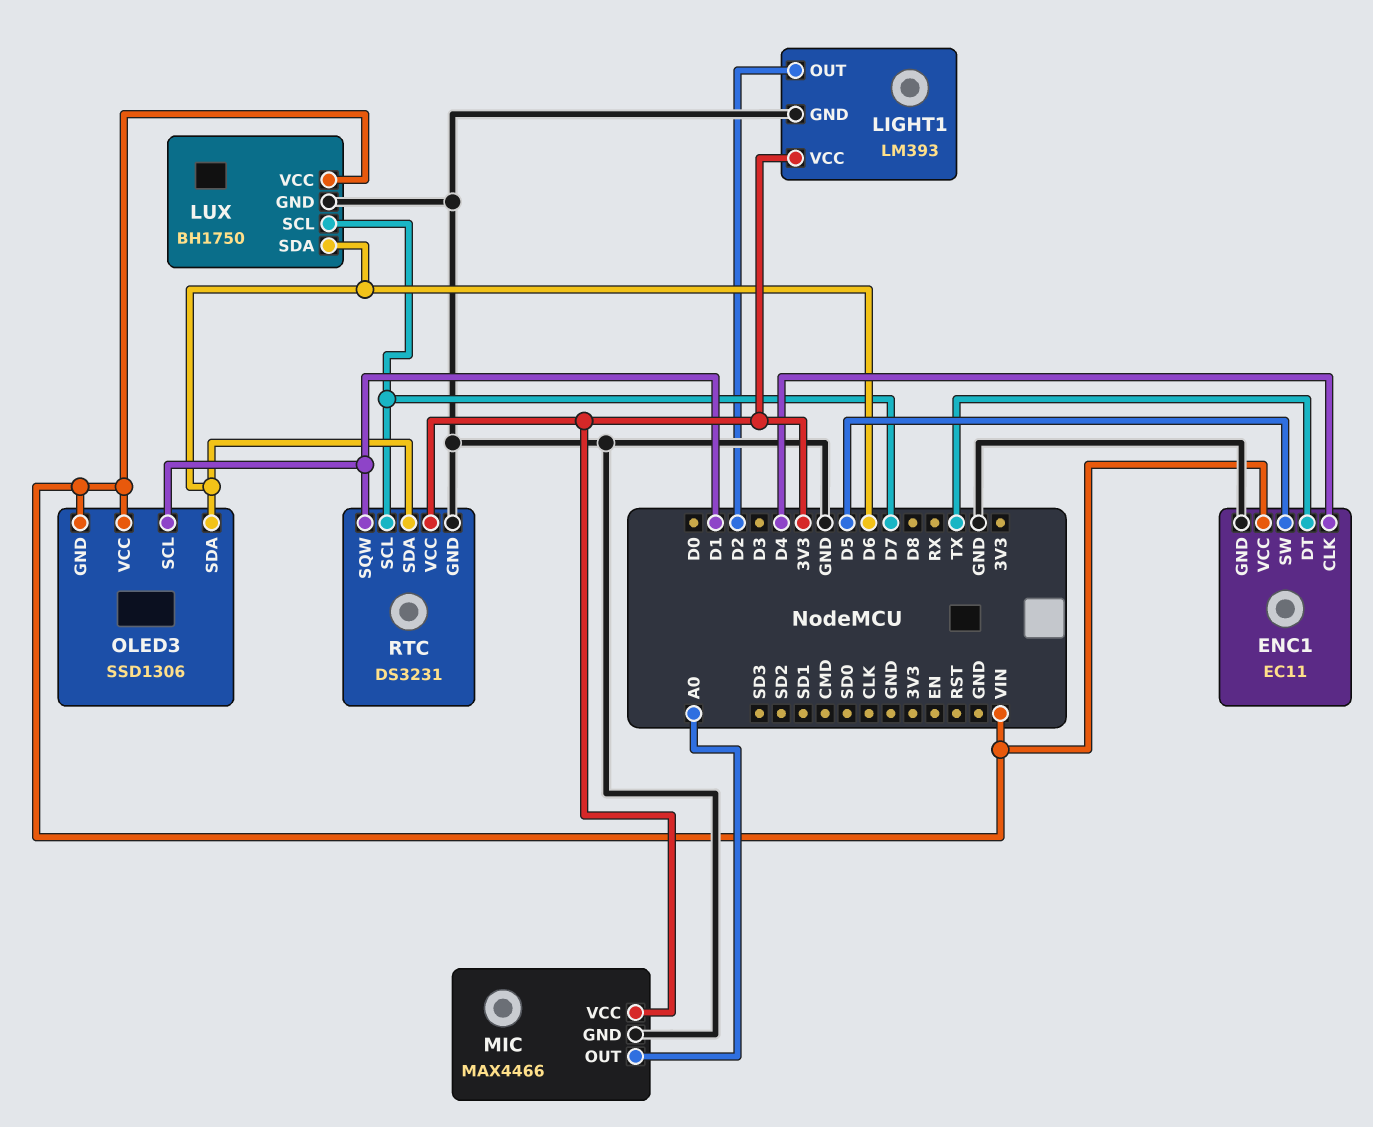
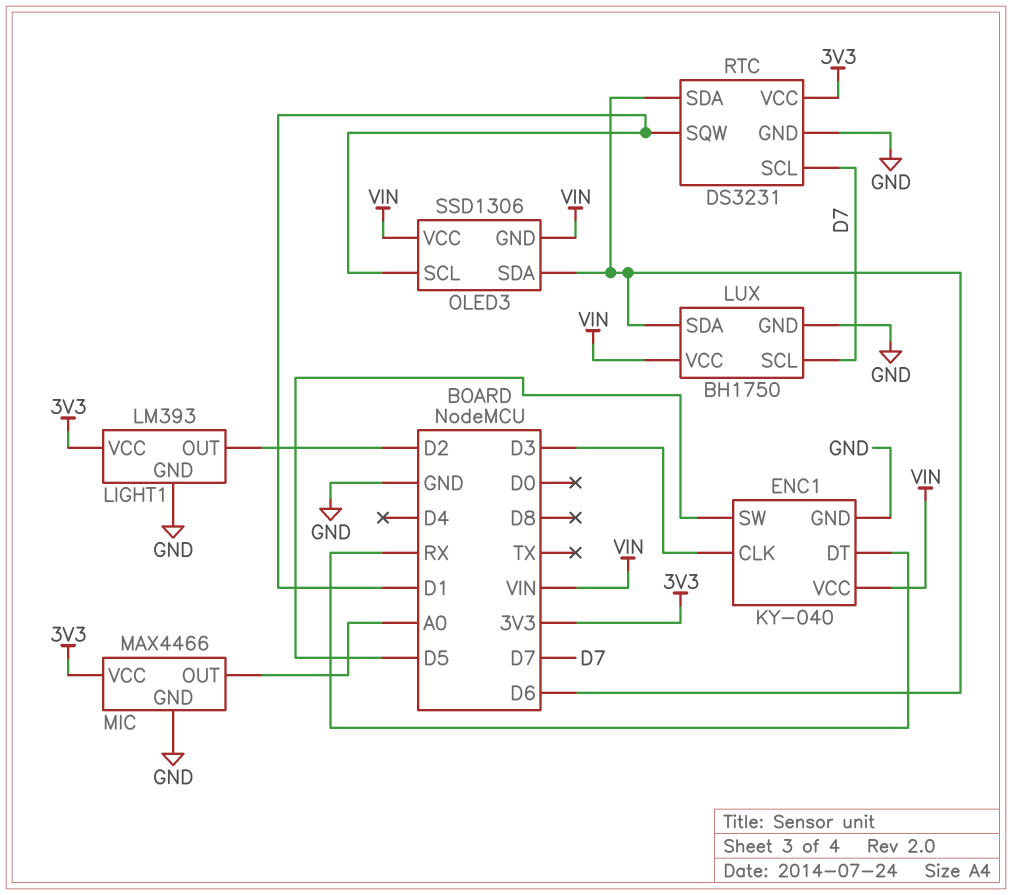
ENC1: EC11 -> KY-040
ENC1 pin CLK: D4 -> D3
ENC1 pin DT: TX -> RX

